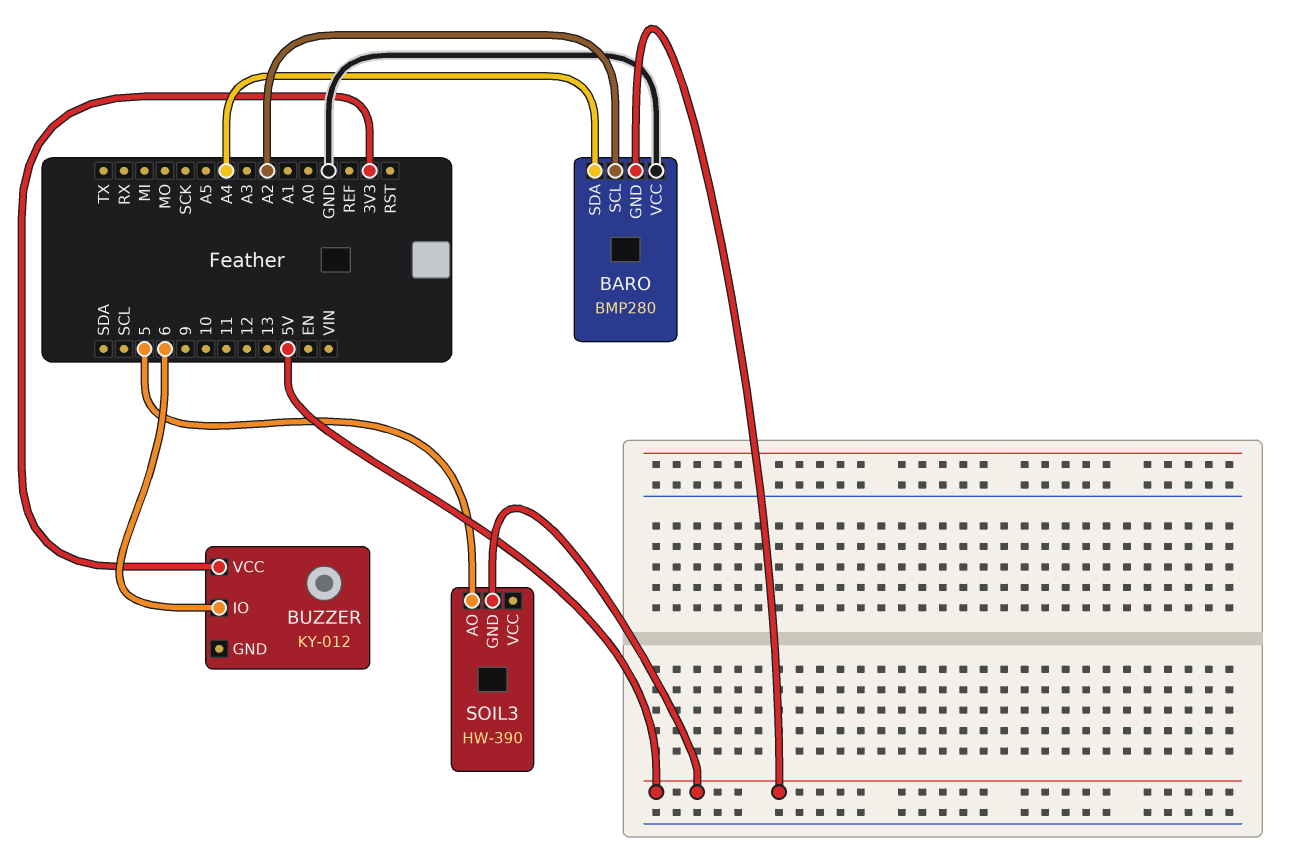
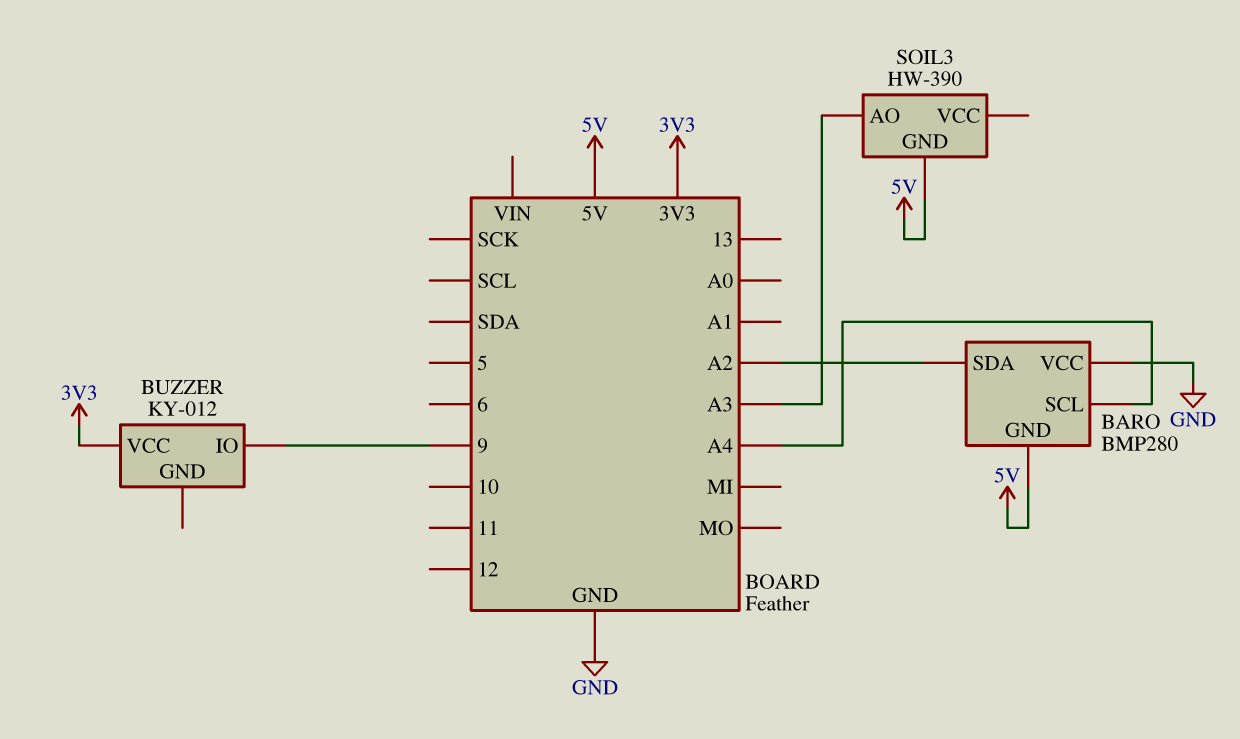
BARO pin SCL: A2 -> A4
BARO pin SDA: A4 -> A2
BUZZER pin IO: 6 -> 9
SOIL3 pin AO: 5 -> A3

